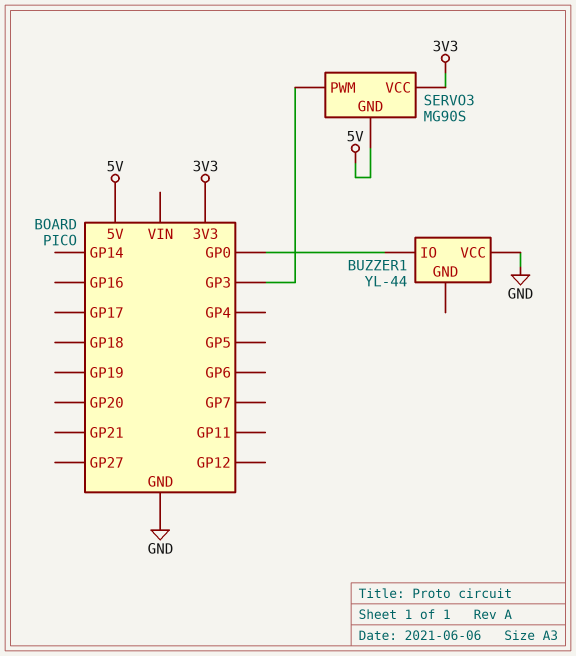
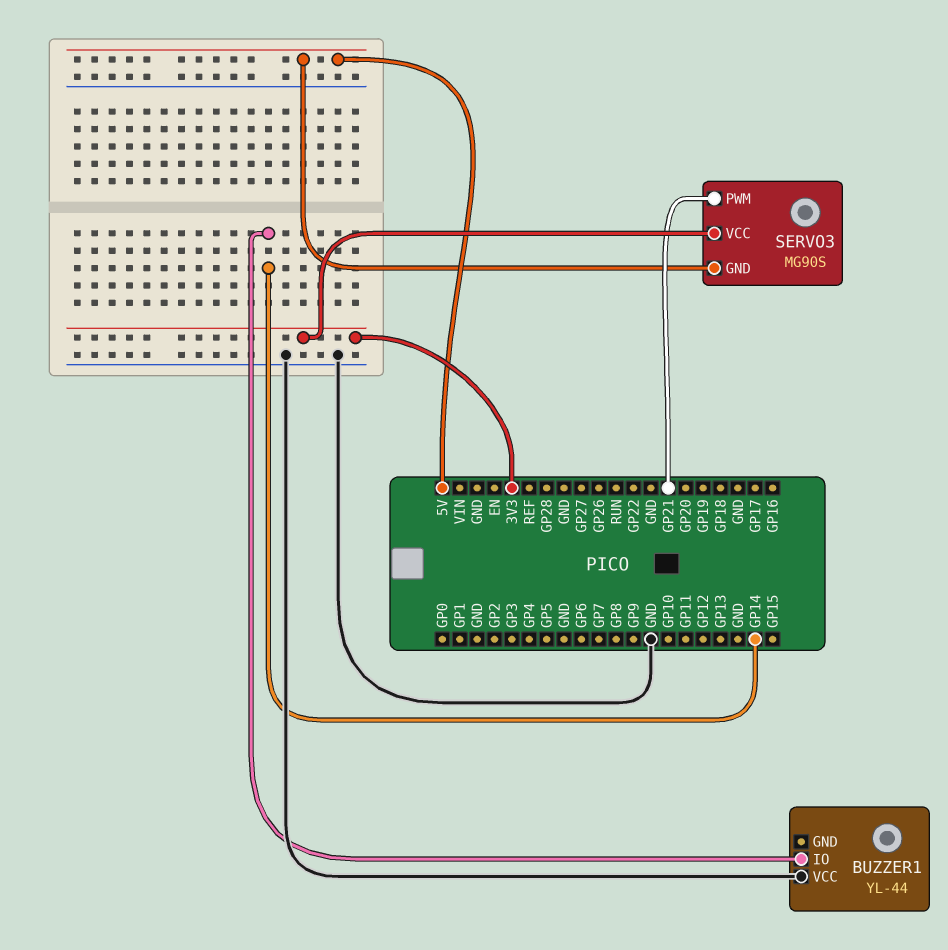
BUZZER1 pin IO: GP0 -> GP14
SERVO3 pin PWM: GP3 -> GP21

